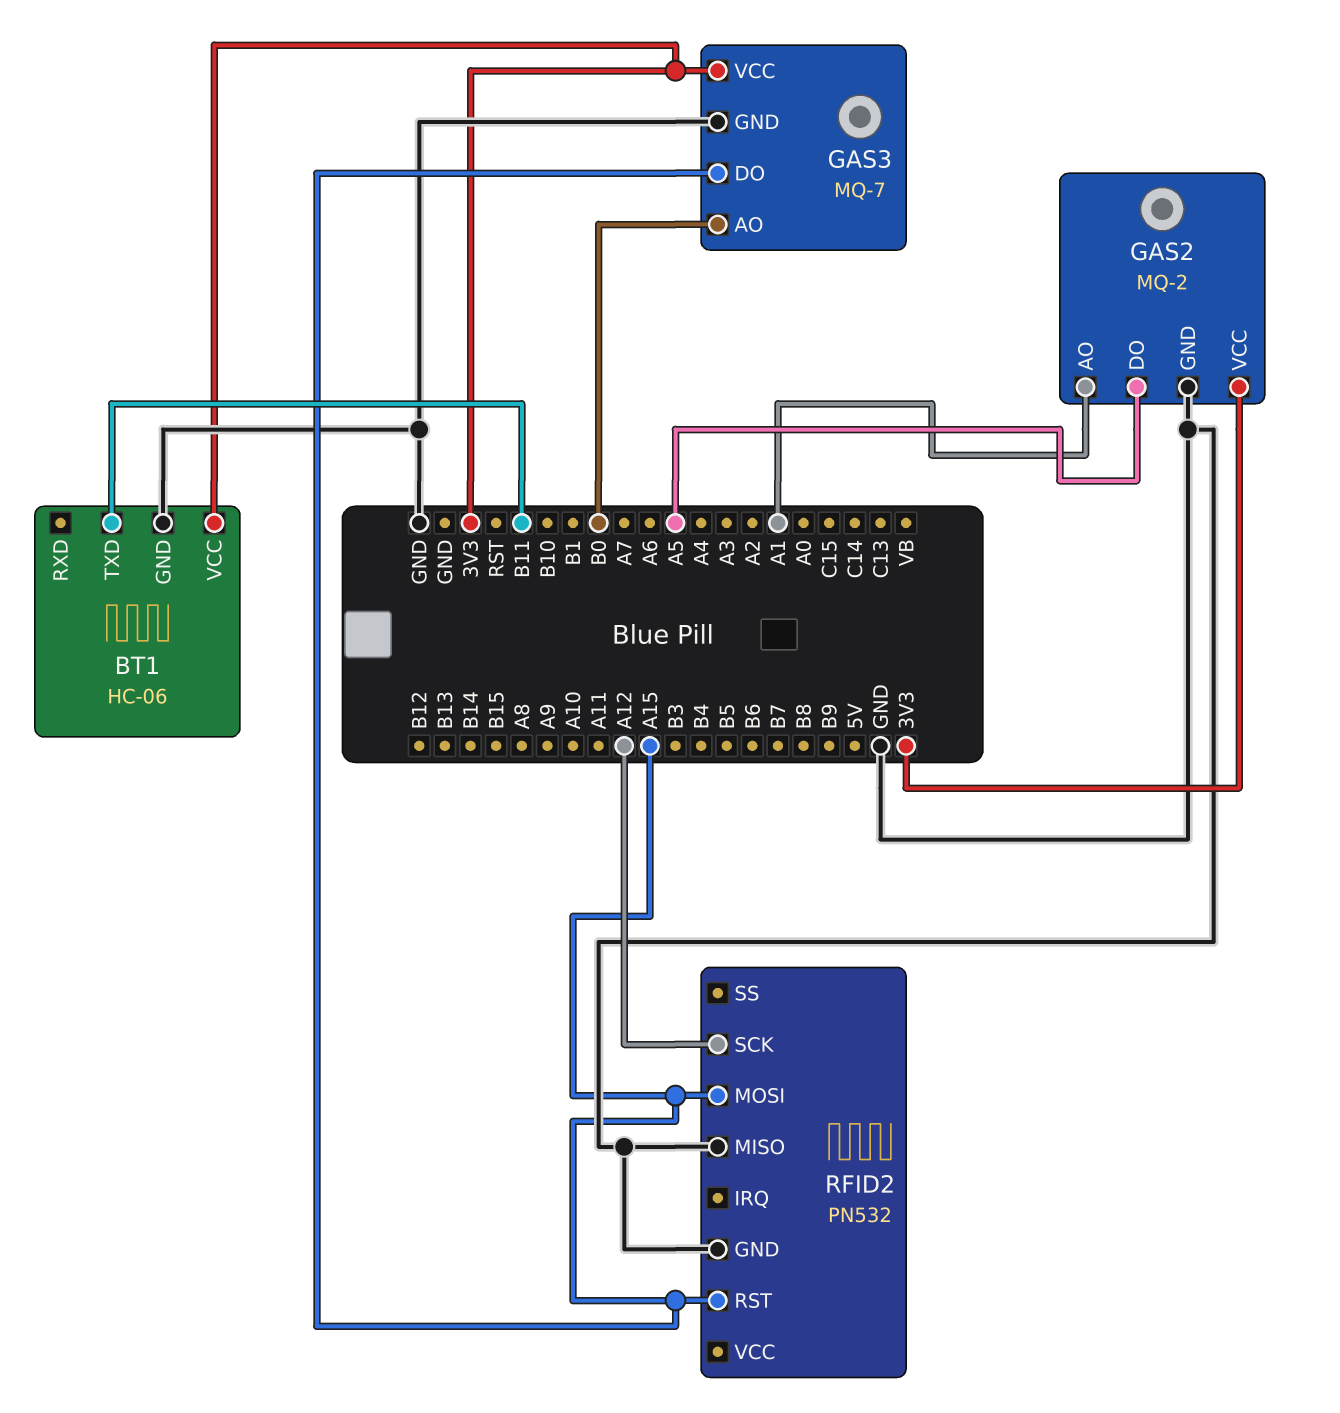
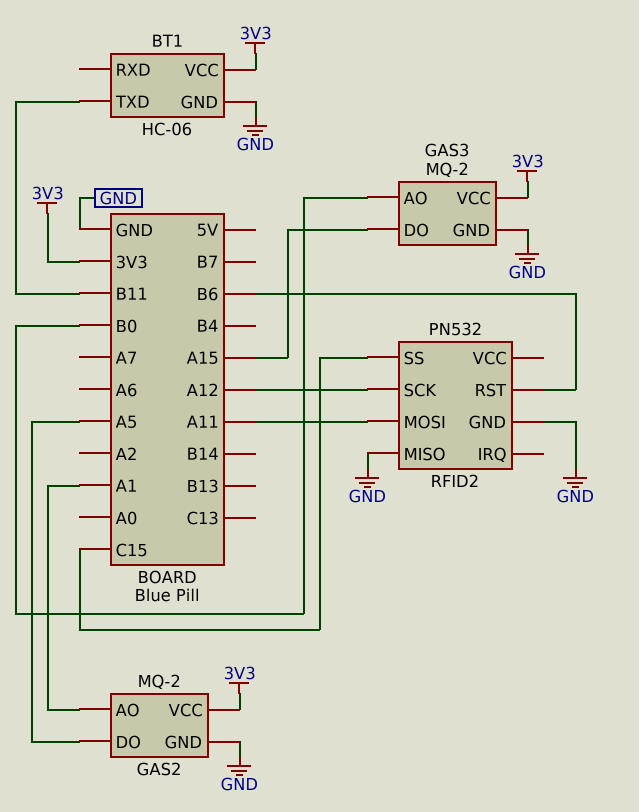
GAS3: MQ-7 -> MQ-2
RFID2 pin MOSI: A15 -> A11
RFID2 pin RST: A15 -> B6
RFID2 pin SS: none -> C15

